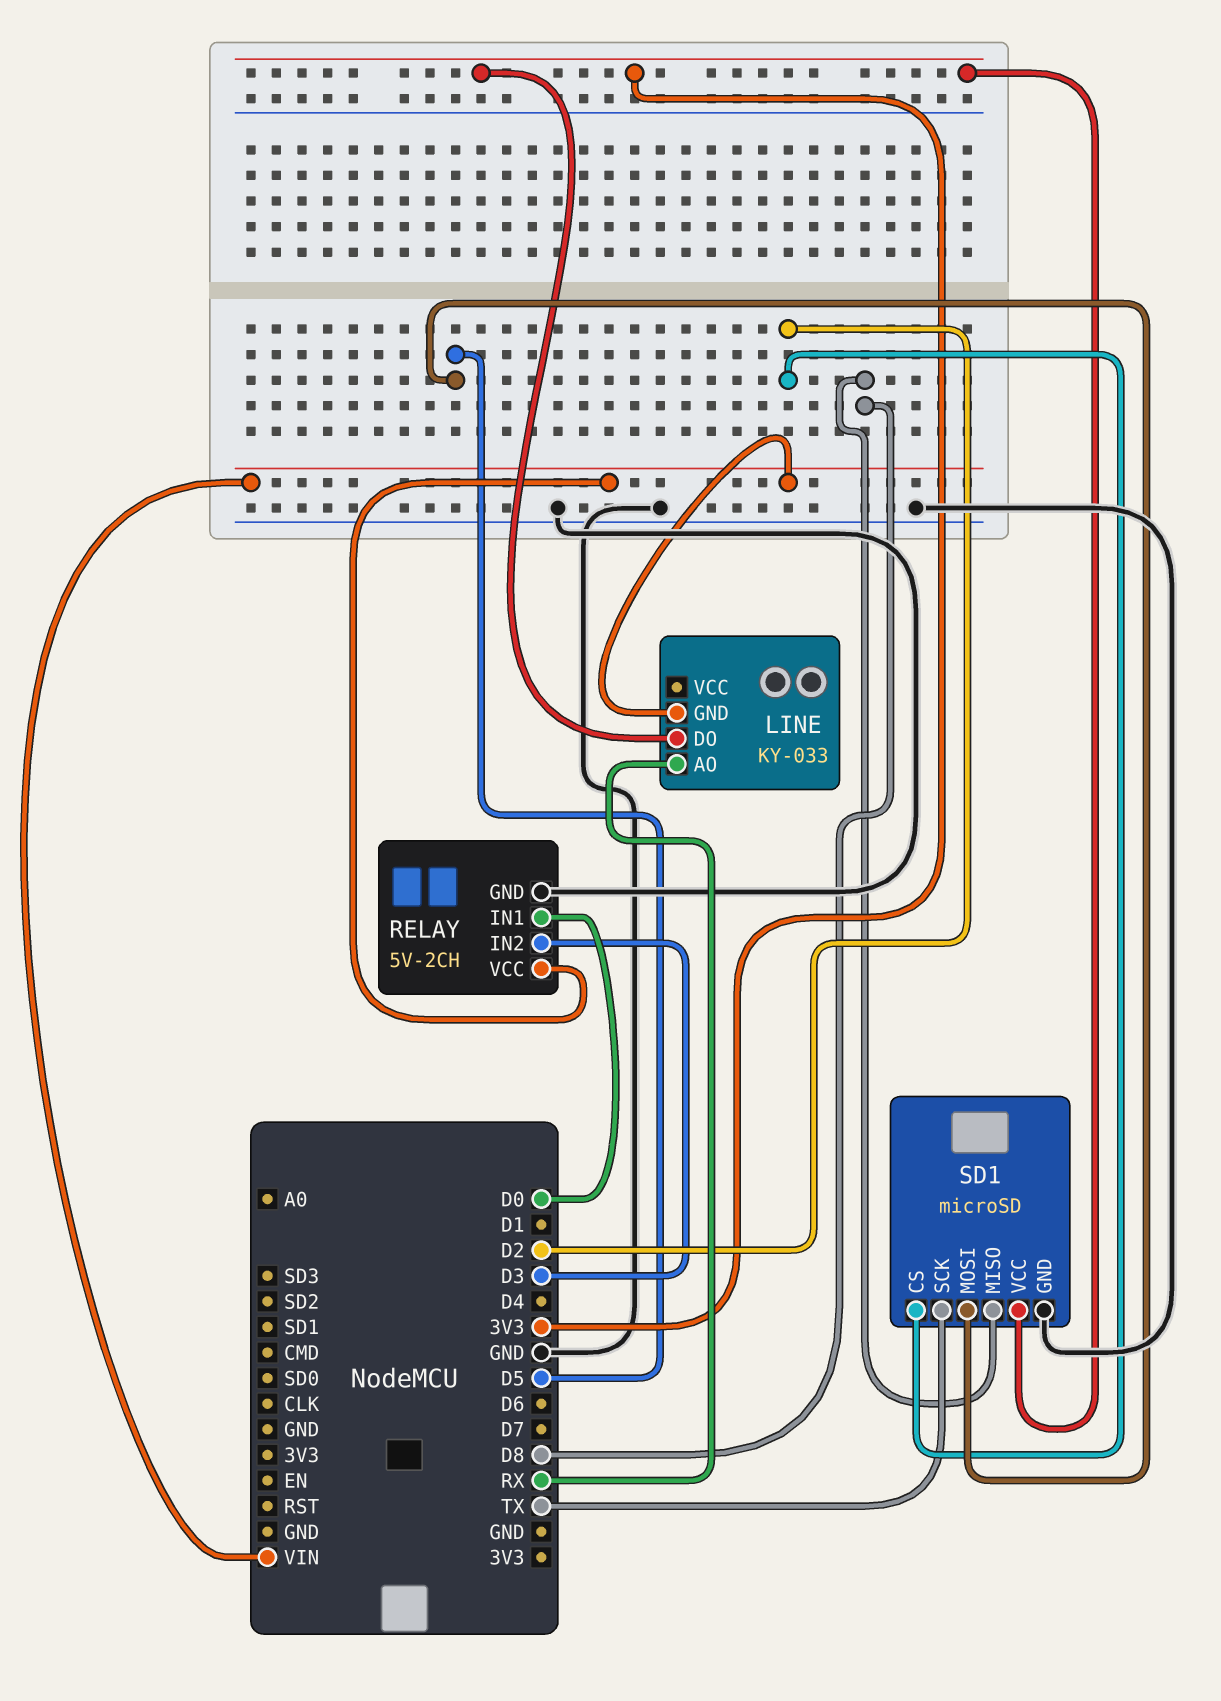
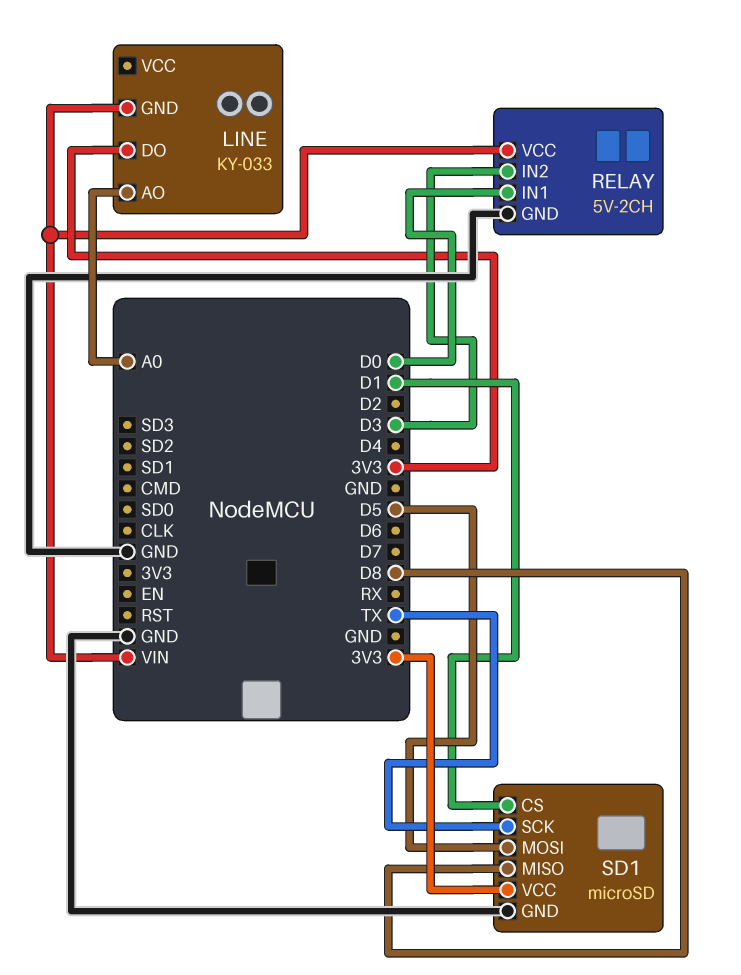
LINE pin AO: RX -> A0
SD1 pin CS: D2 -> D1

